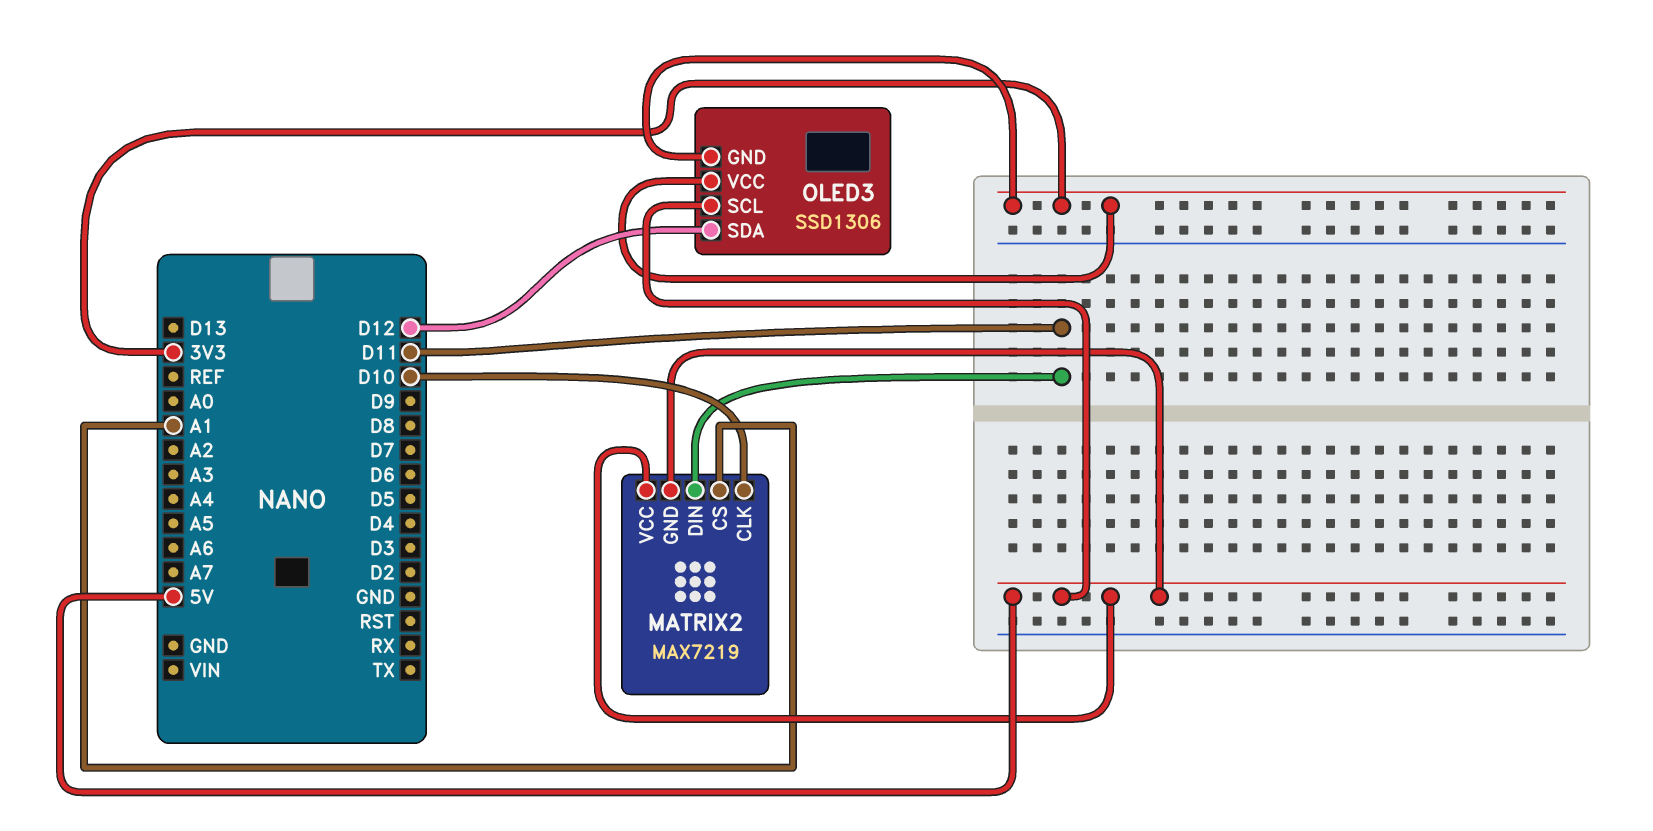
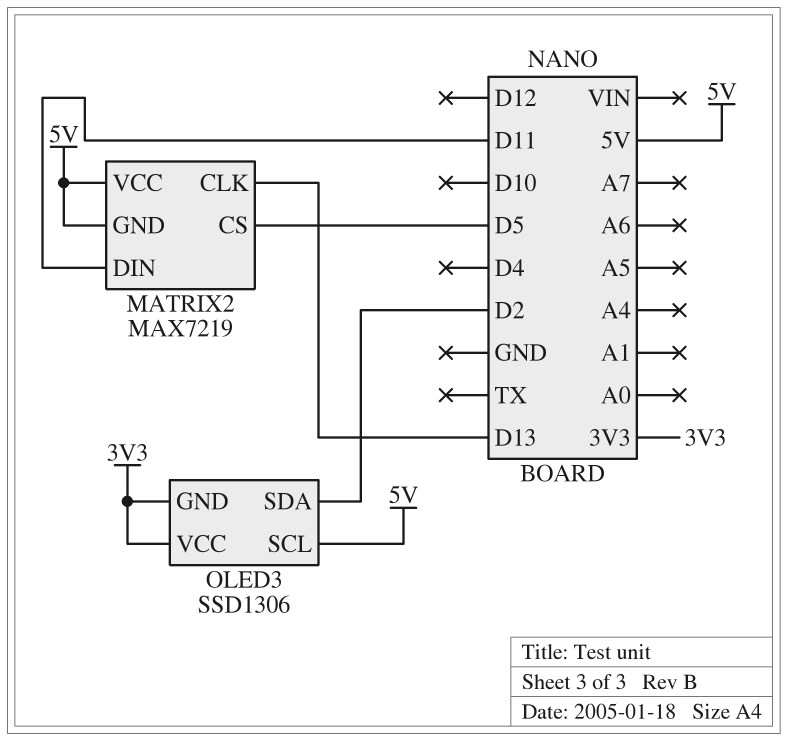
MATRIX2 pin CLK: D10 -> D13
MATRIX2 pin CS: A1 -> D5
OLED3 pin SDA: D12 -> D2

